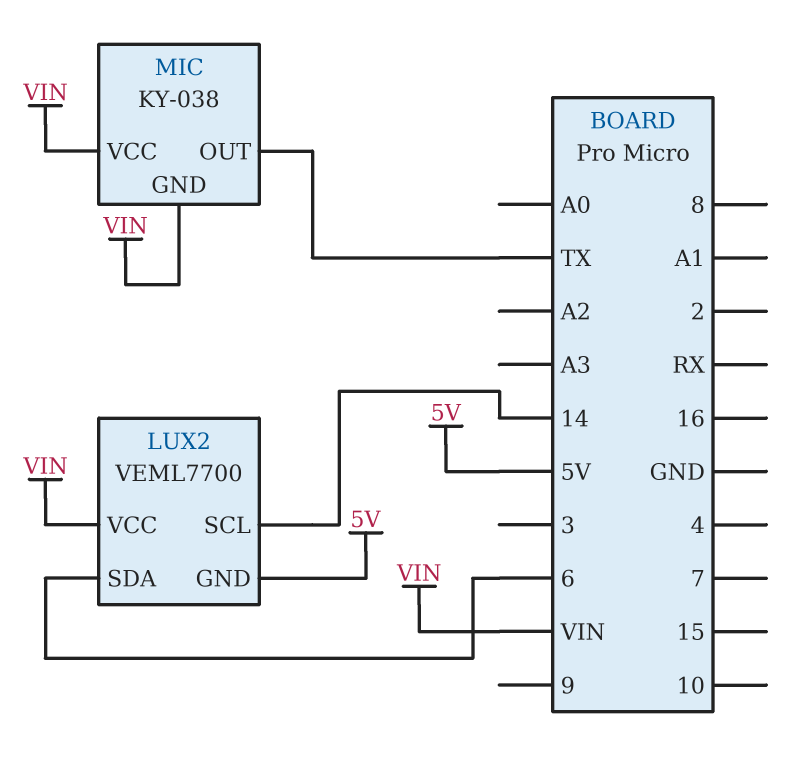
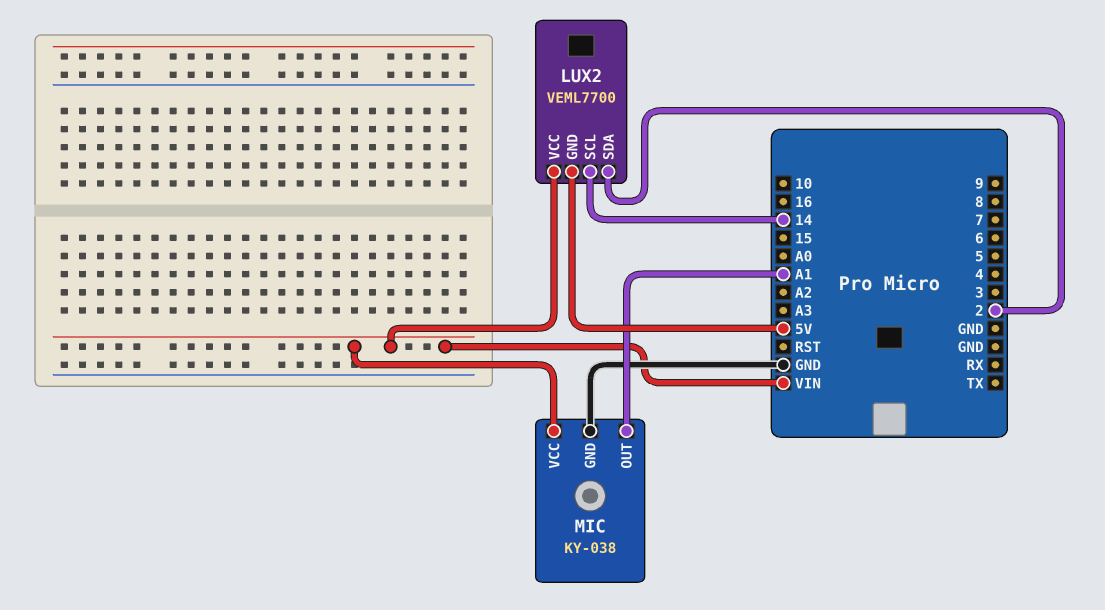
LUX2 pin SDA: 6 -> 2
MIC pin GND: VIN -> GND
MIC pin OUT: TX -> A1

